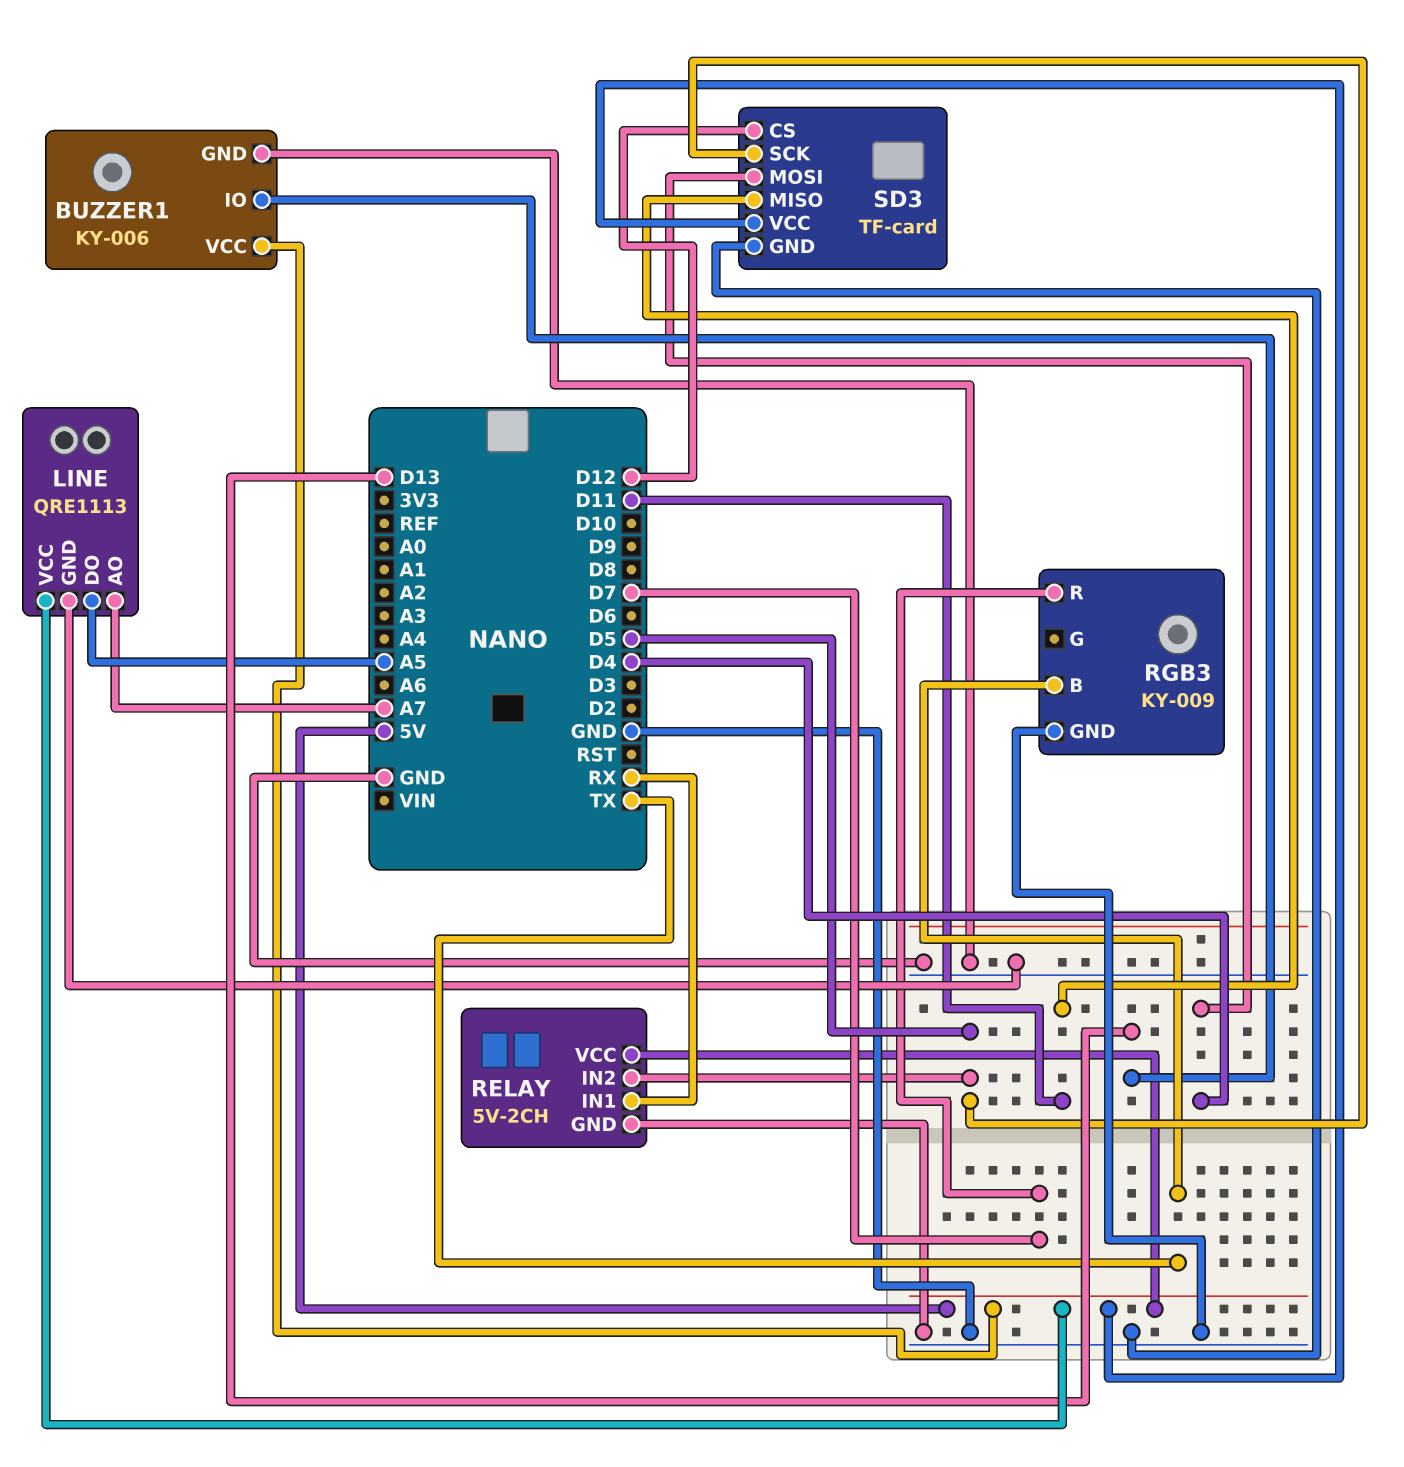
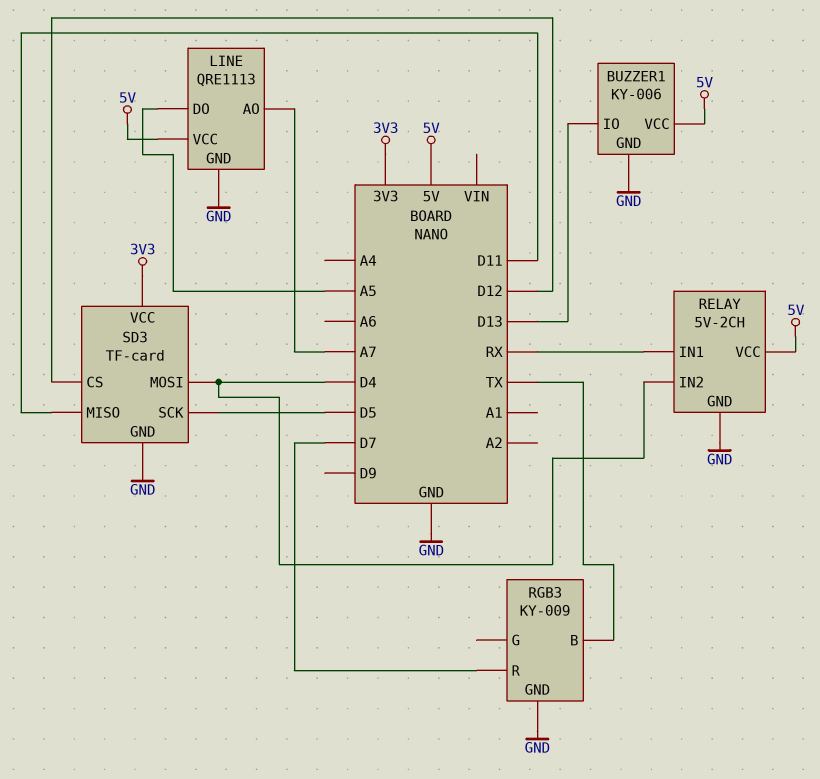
RELAY pin IN2: D5 -> D4
SD3 pin VCC: 5V -> 3V3

